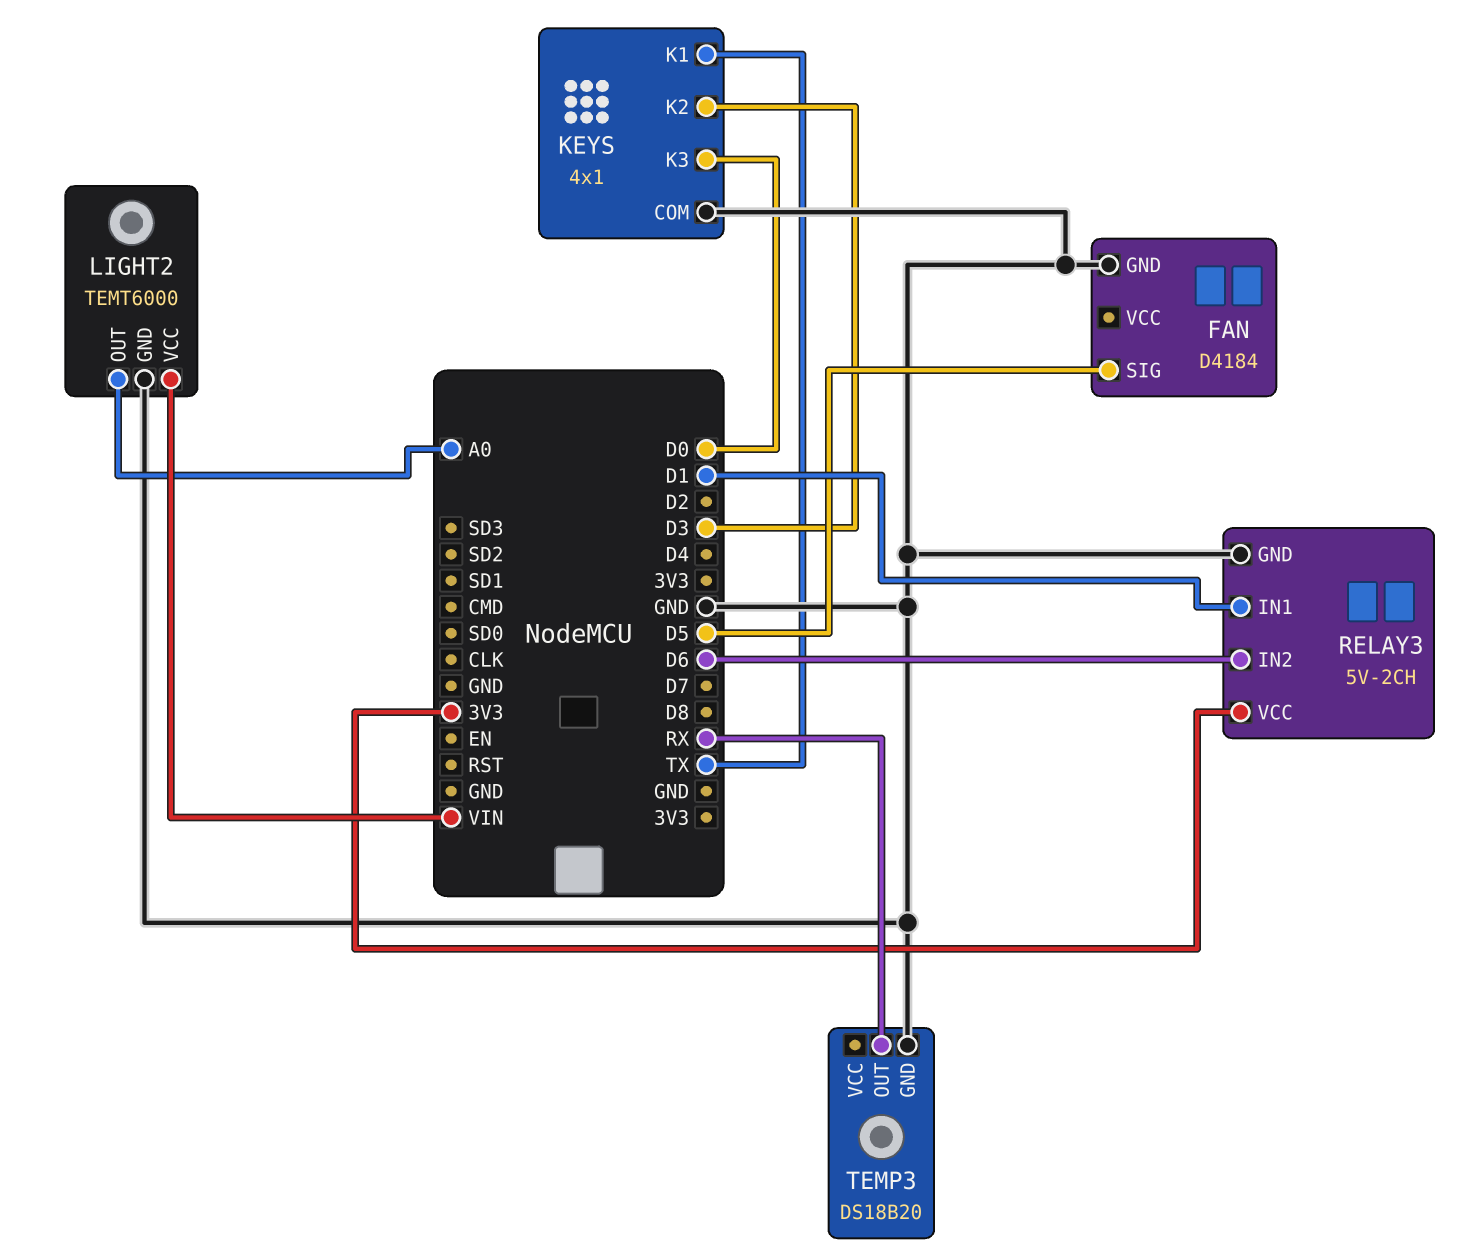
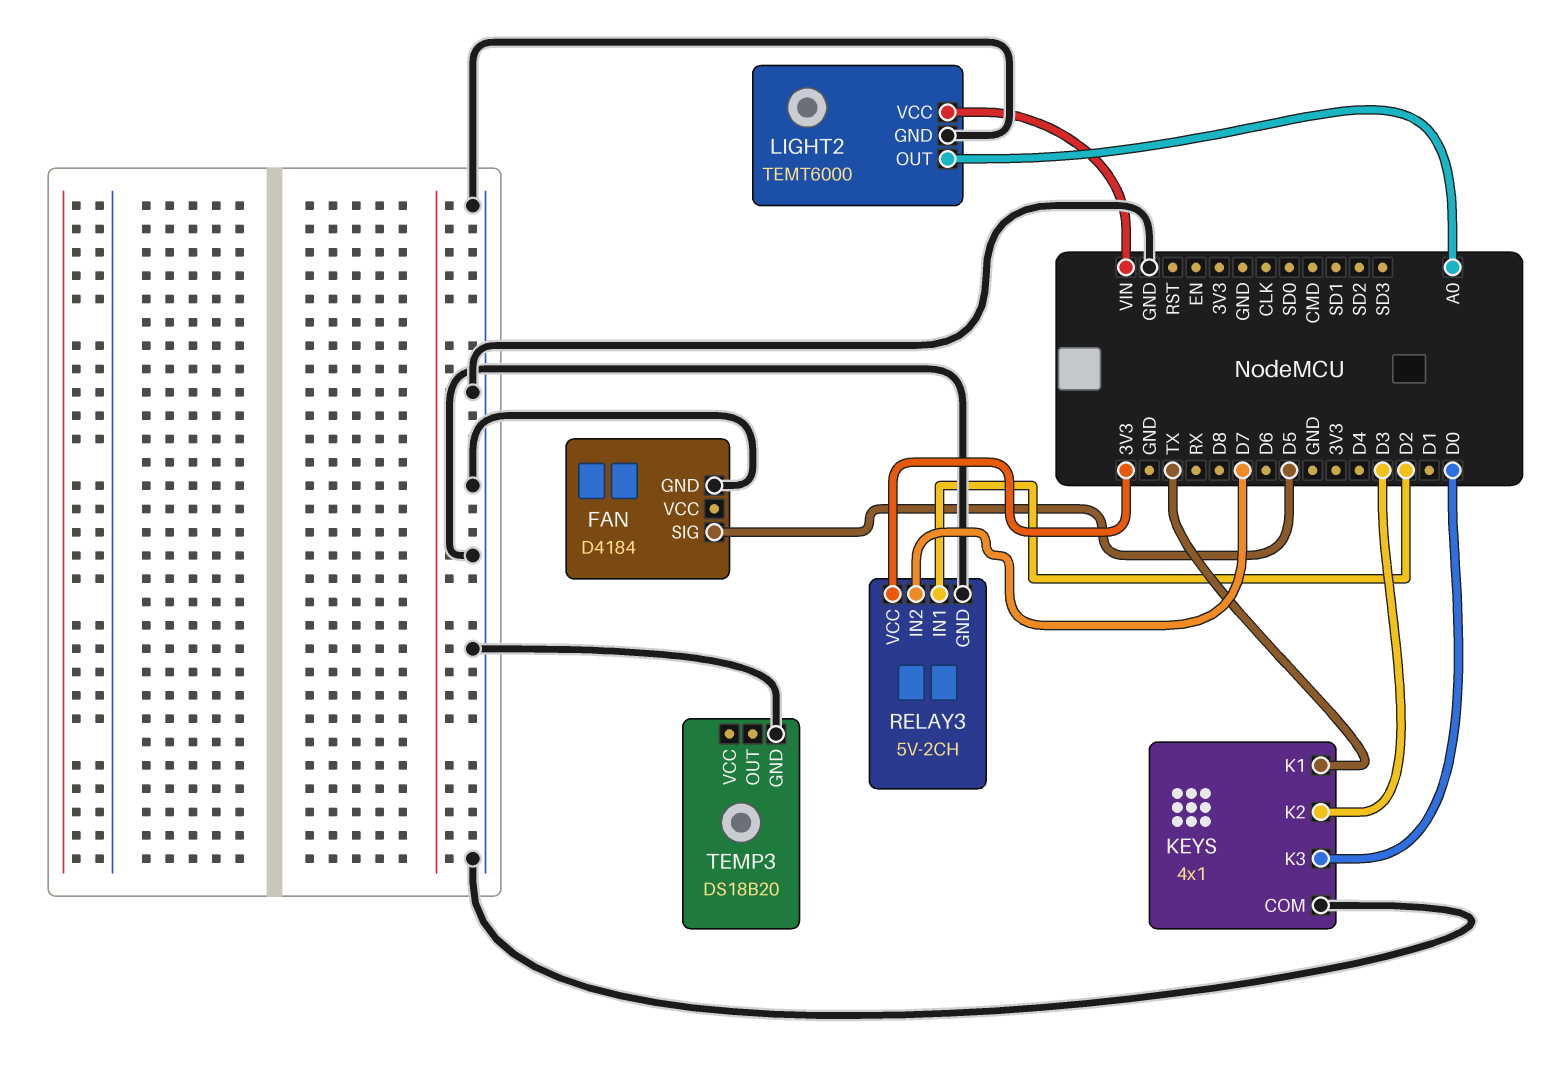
RELAY3 pin IN1: D1 -> D2
RELAY3 pin IN2: D6 -> D7
TEMP3 pin OUT: RX -> none

